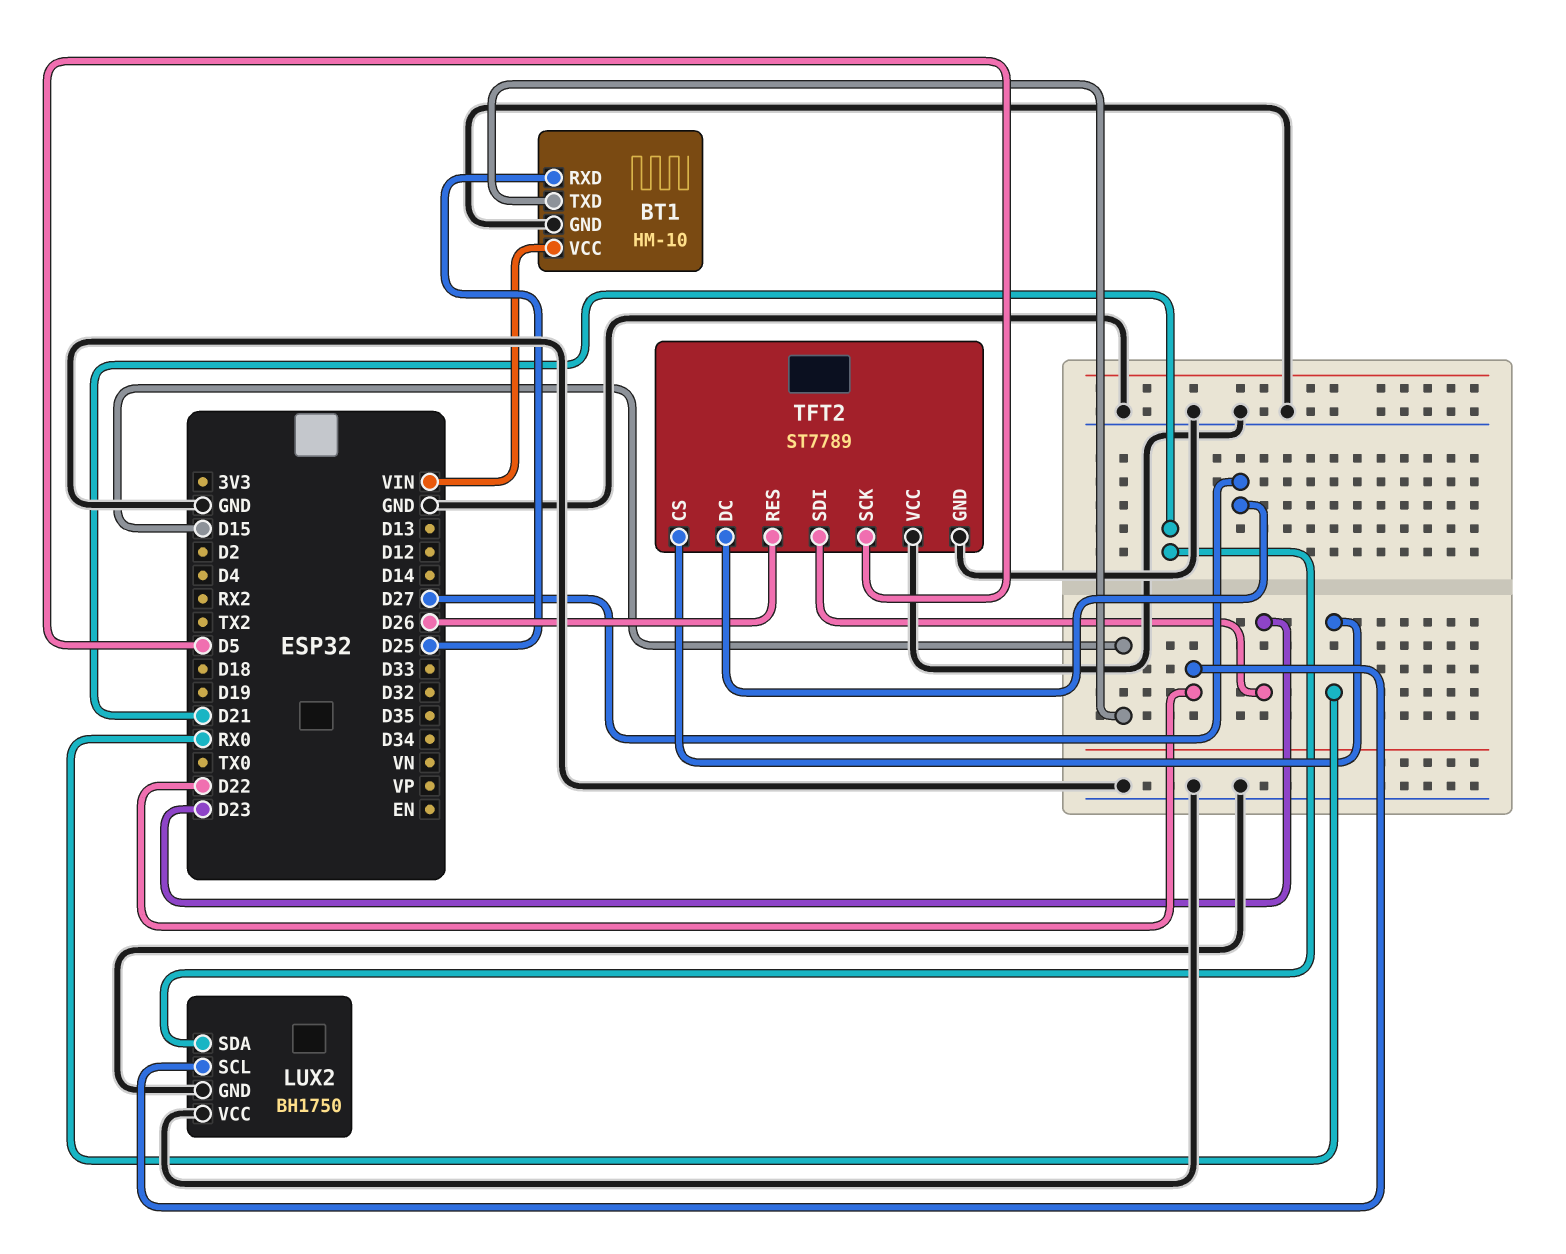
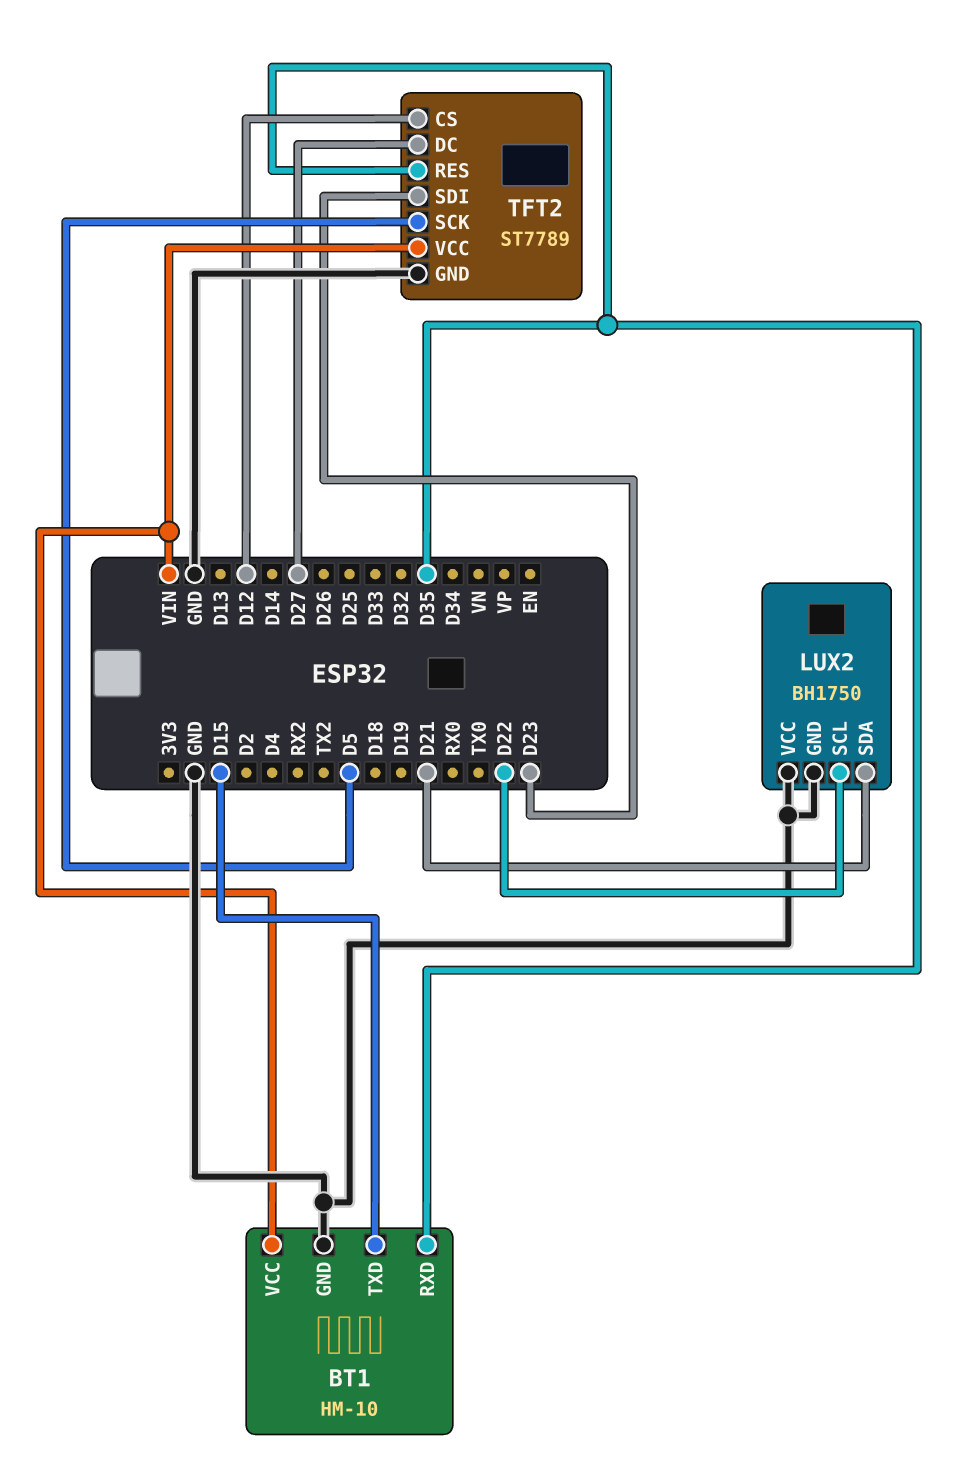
BT1 pin RXD: D25 -> D35
TFT2 pin CS: RX0 -> D12
TFT2 pin RES: D26 -> D35
TFT2 pin VCC: GND -> VIN

